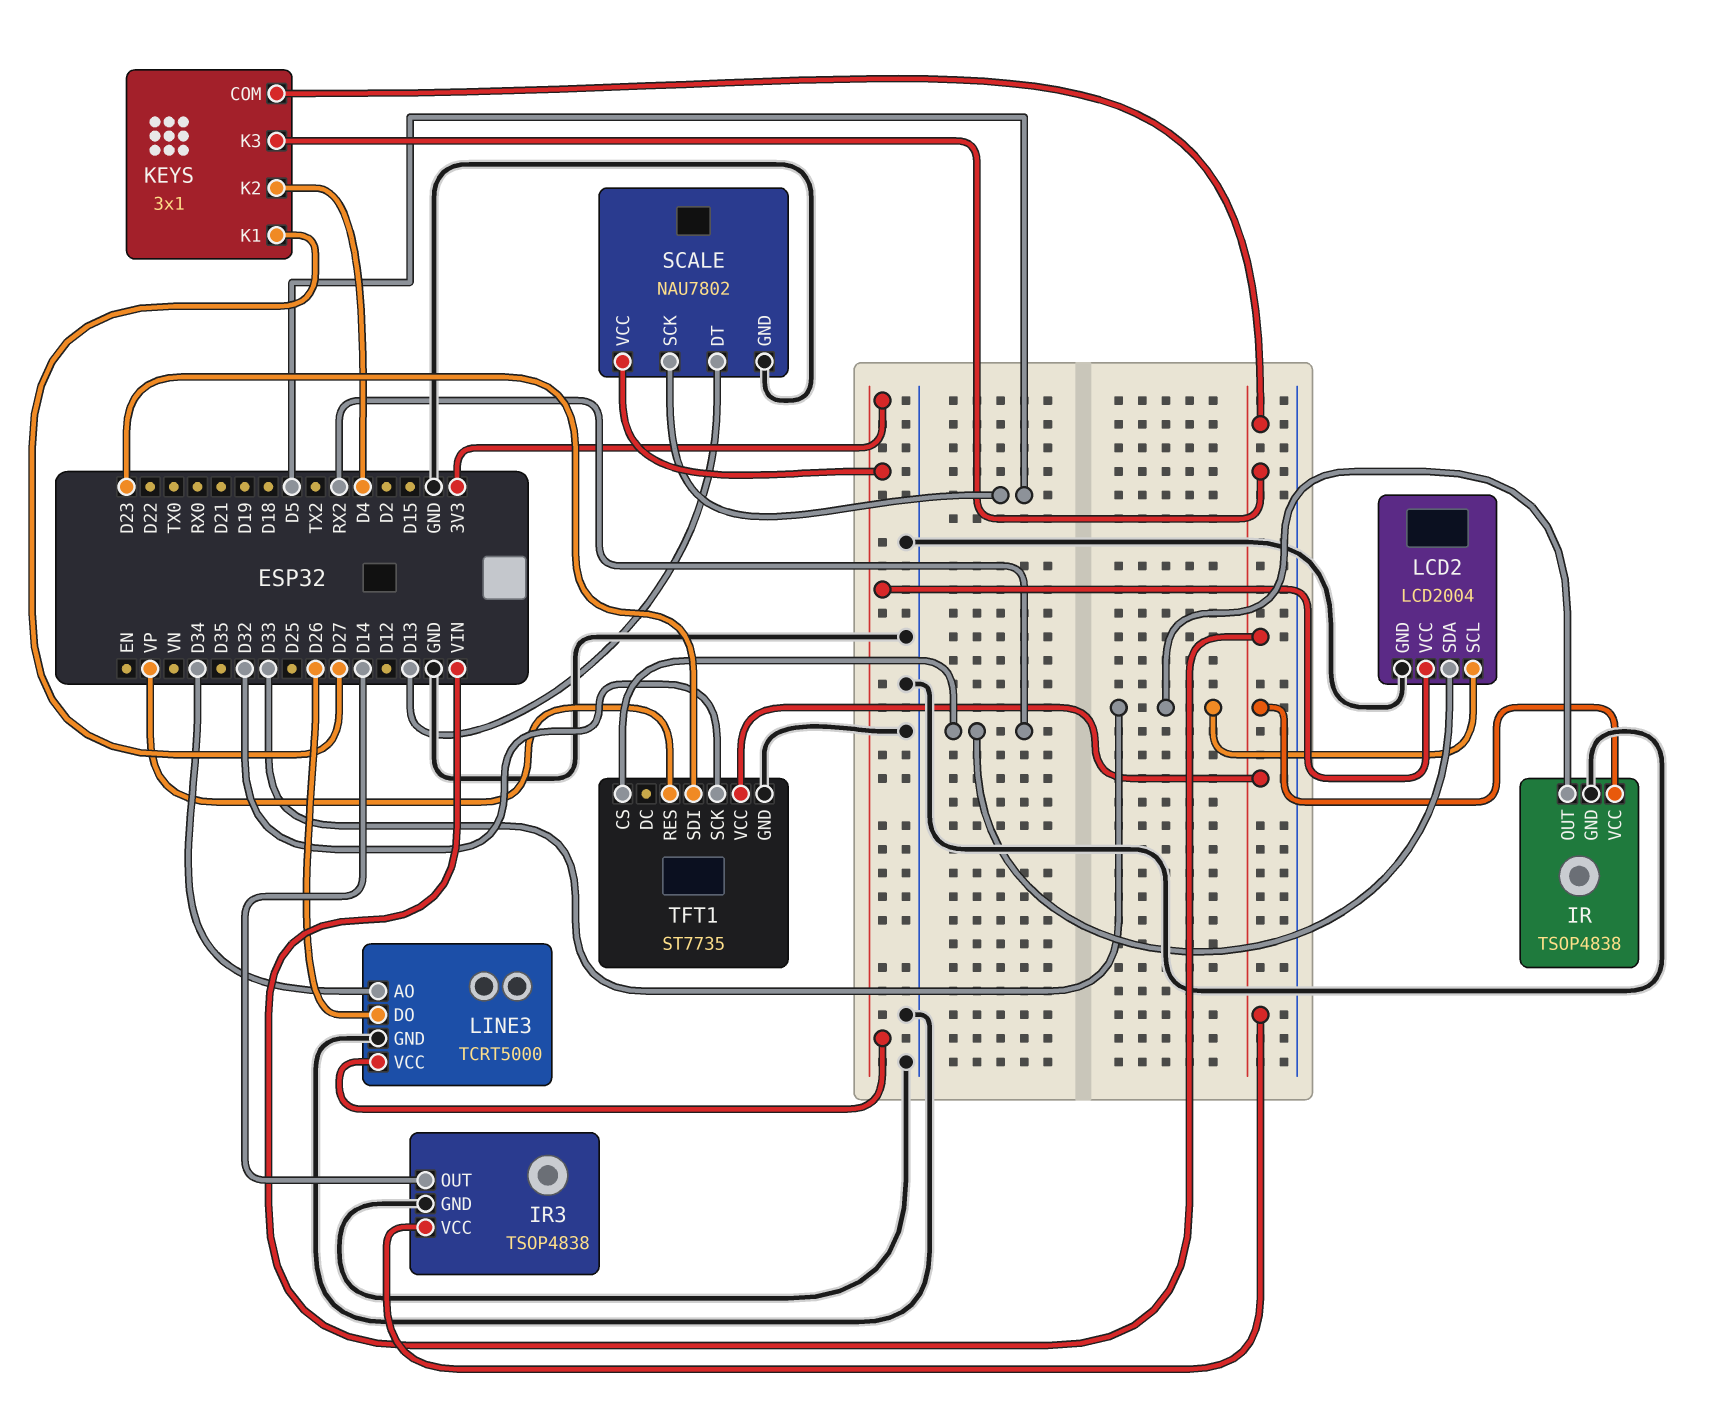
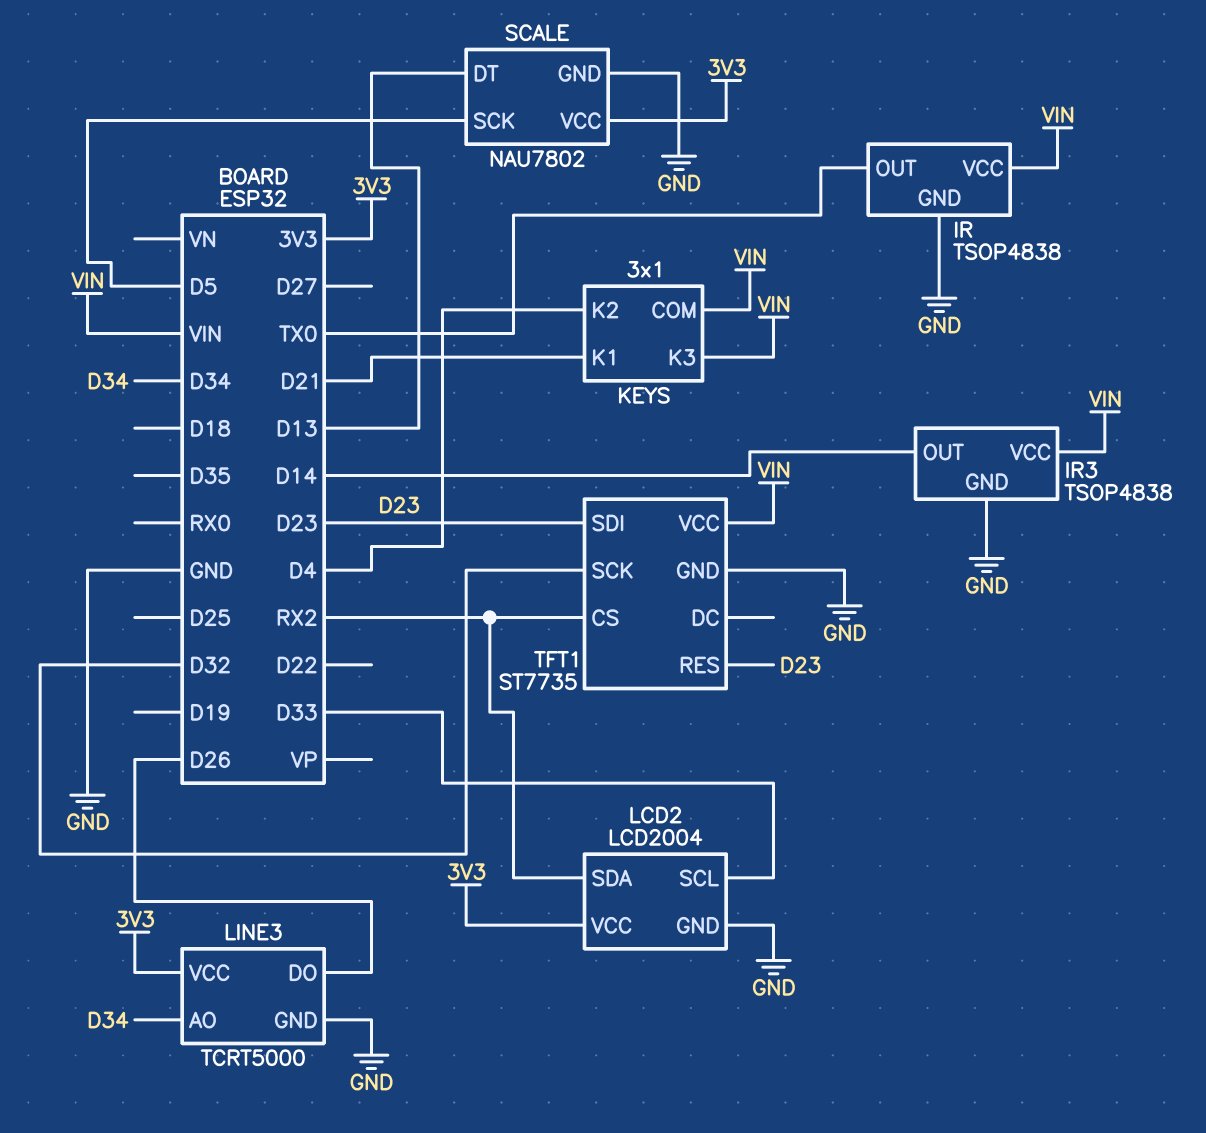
IR pin OUT: D33 -> TX0
KEYS pin K1: D27 -> D21
TFT1 pin RES: VP -> D23

